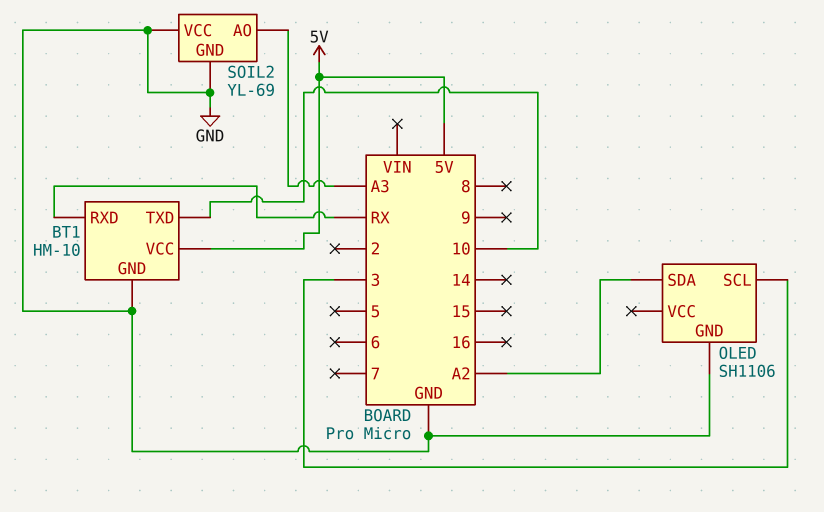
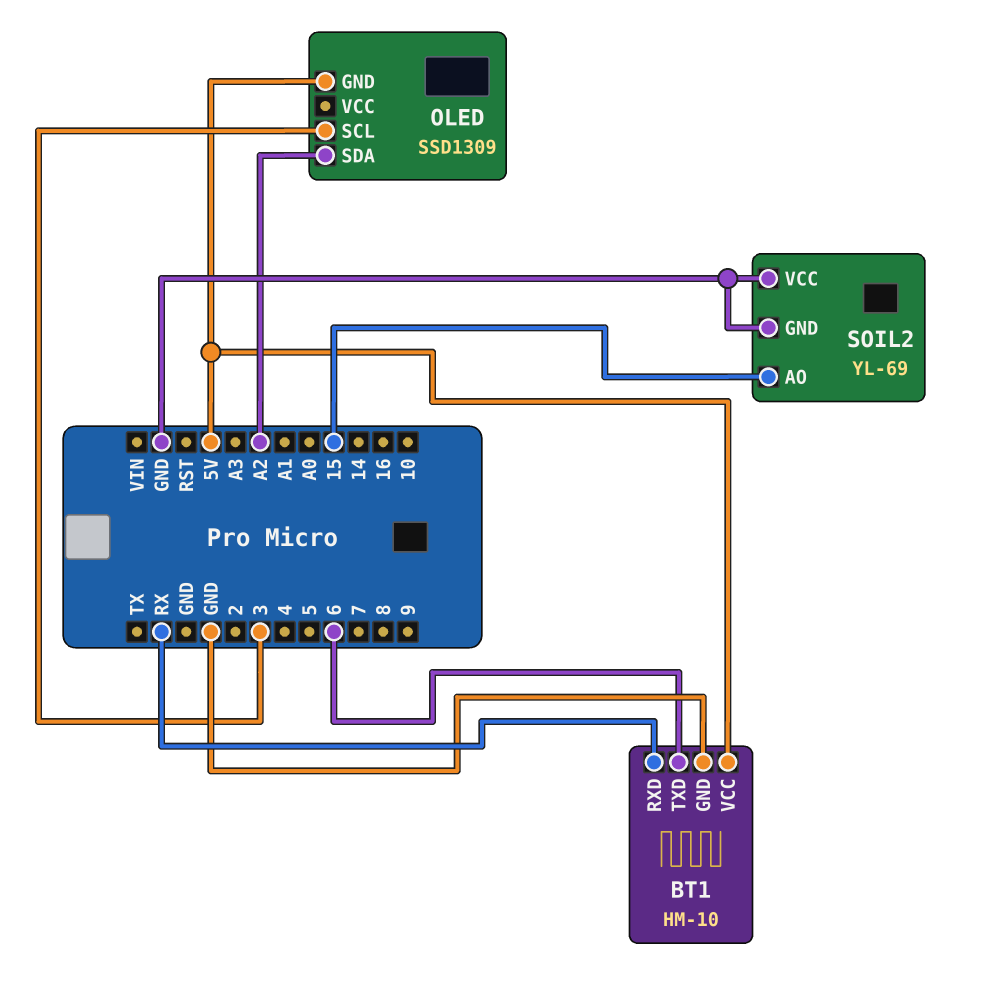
BT1 pin TXD: 10 -> 6
OLED: SH1106 -> SSD1309
OLED pin GND: GND -> 5V
SOIL2 pin AO: A3 -> 15

